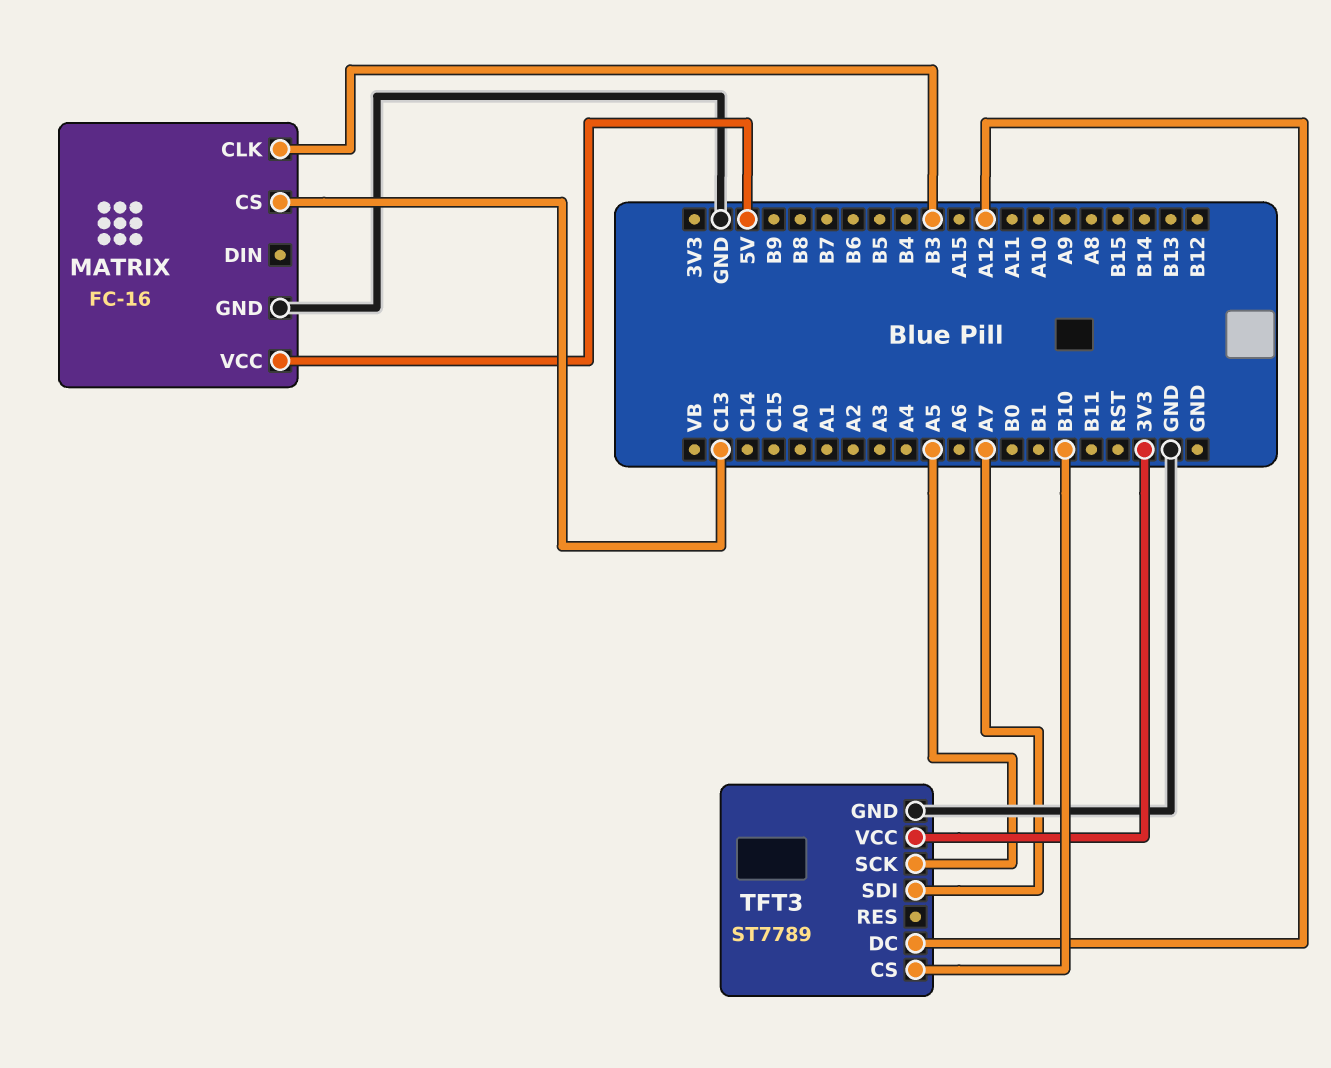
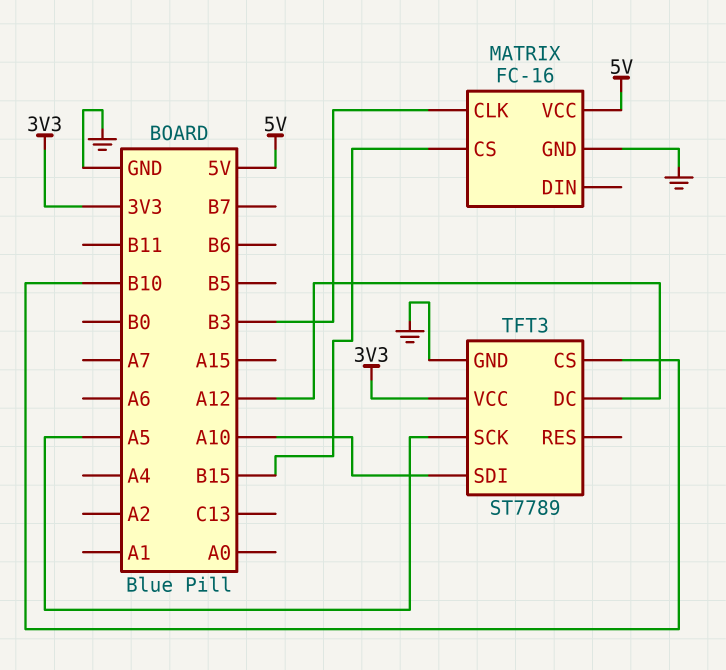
MATRIX pin CS: C13 -> B15
TFT3 pin SDI: A7 -> A10

